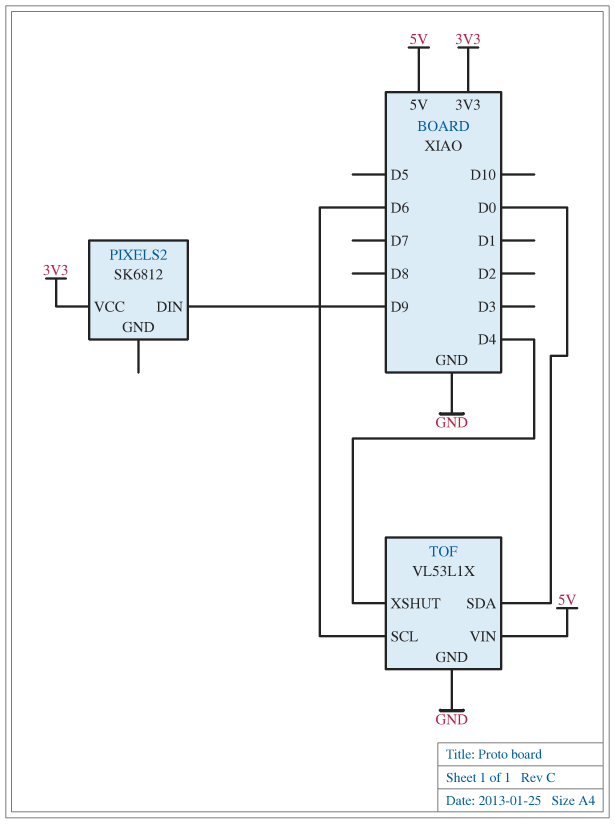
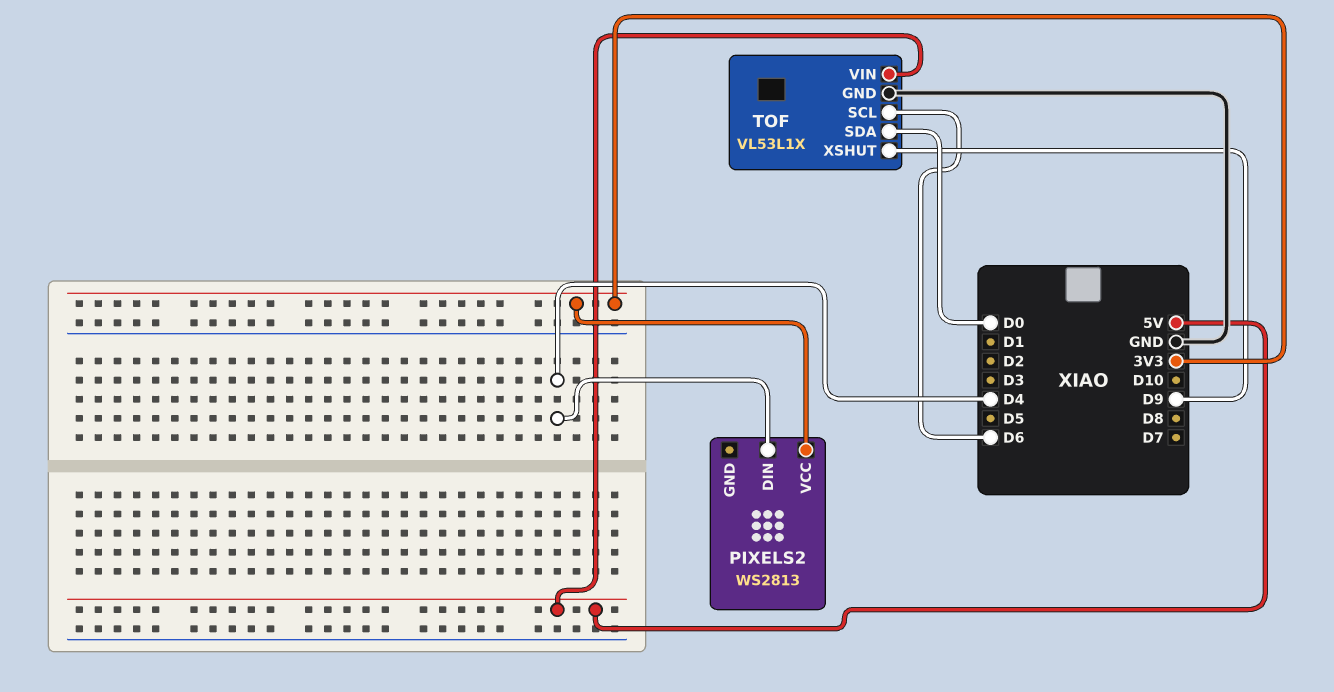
PIXELS2: SK6812 -> WS2813
PIXELS2 pin DIN: D9 -> D4
TOF pin XSHUT: D4 -> D9

